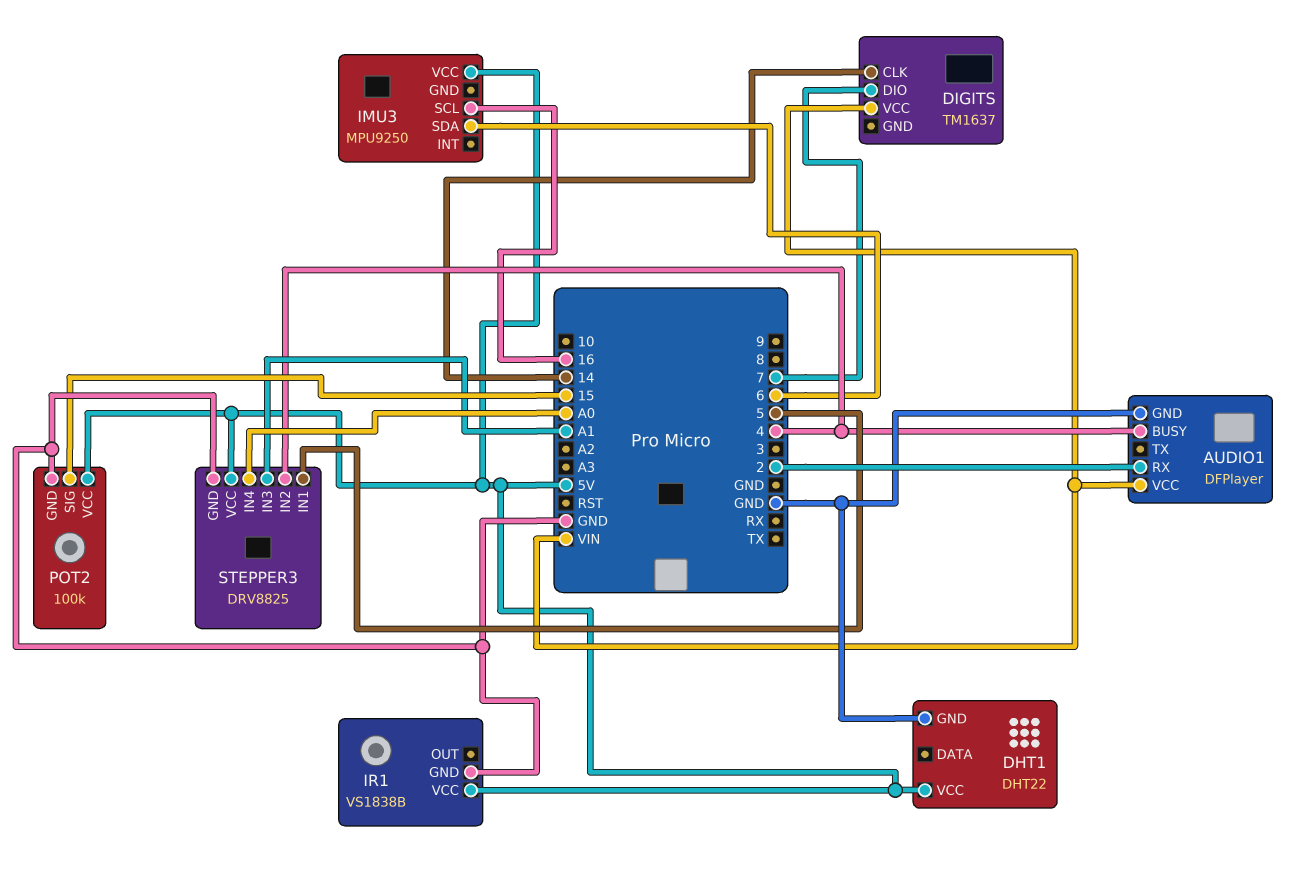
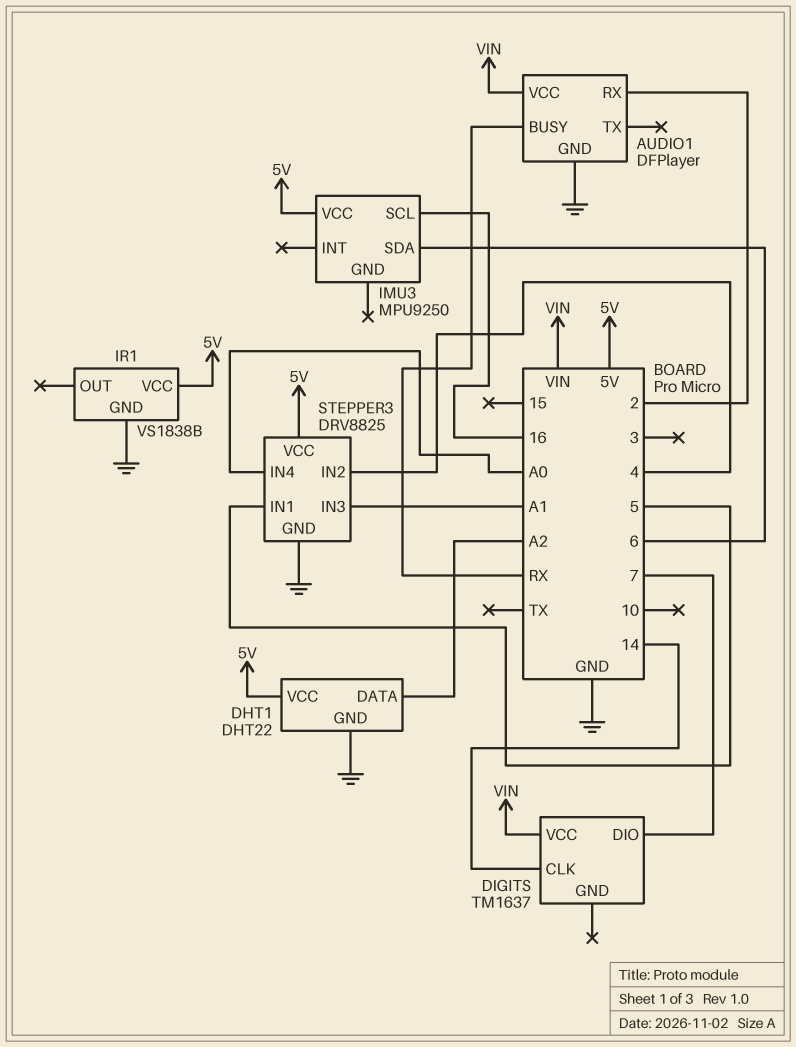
AUDIO1 pin BUSY: 4 -> RX
DHT1 pin DATA: none -> A2
POT2: 100k -> none
POT2 pin GND: GND -> none
POT2 pin SIG: 15 -> none
POT2 pin VCC: 5V -> none

